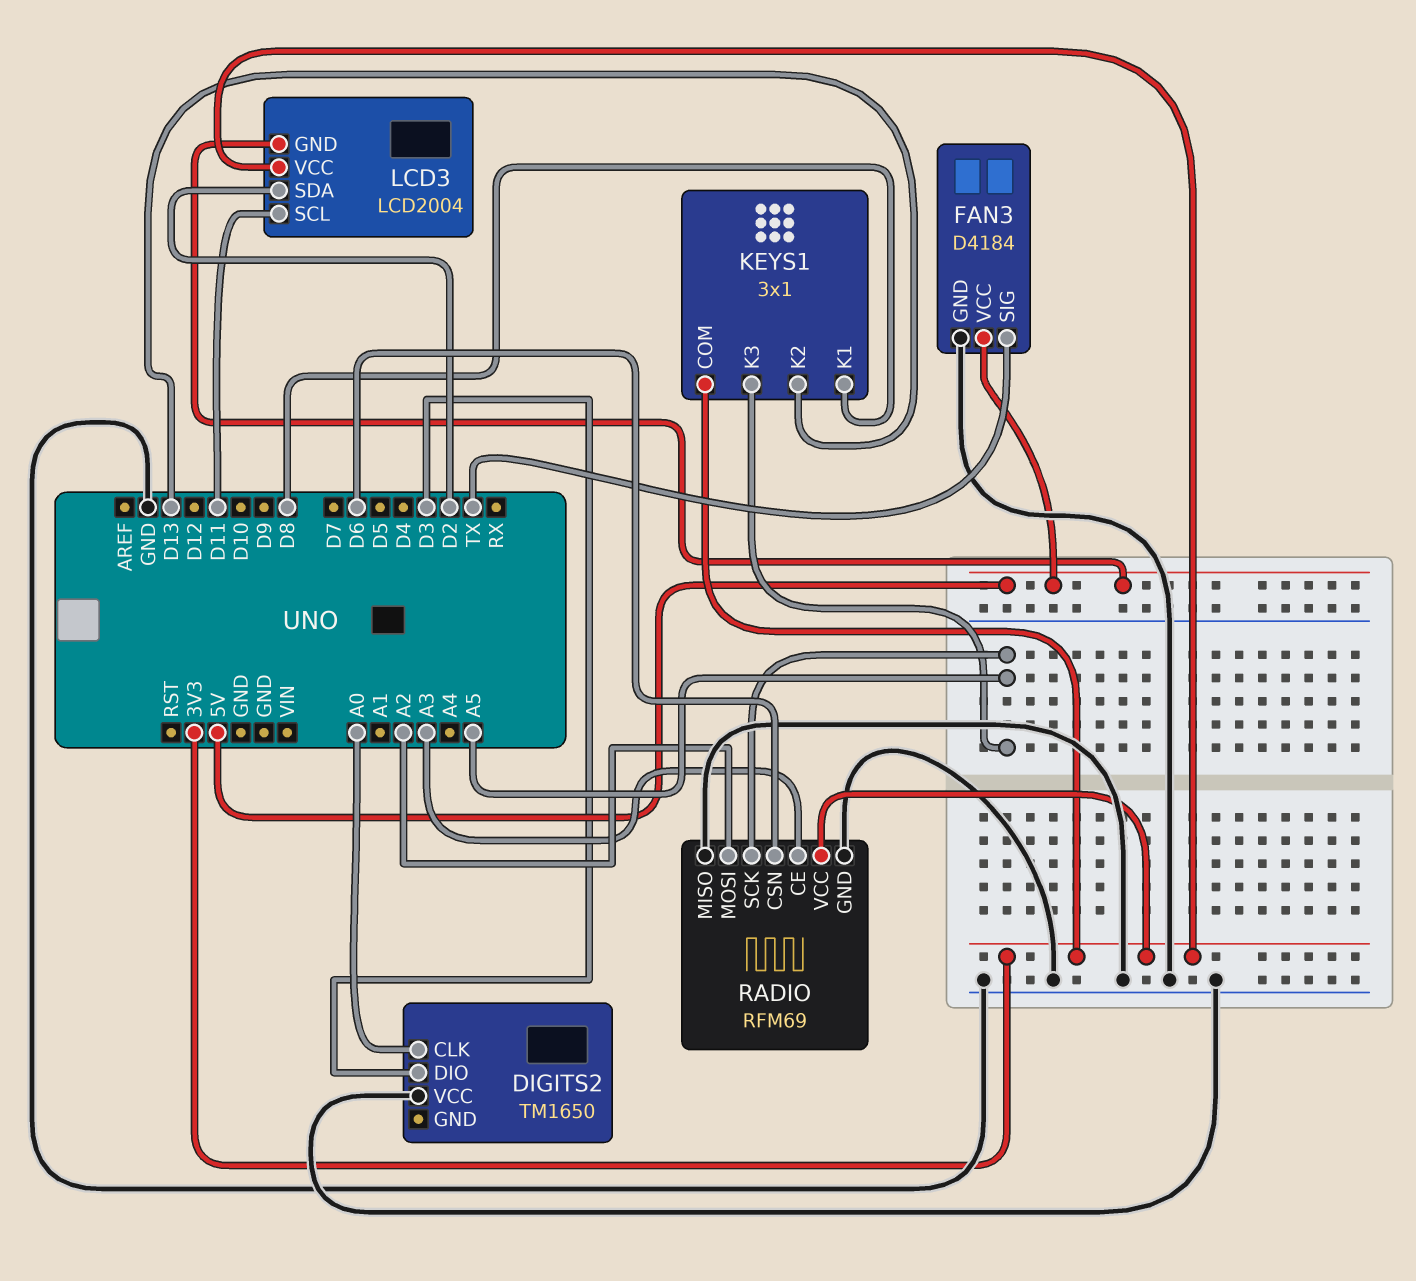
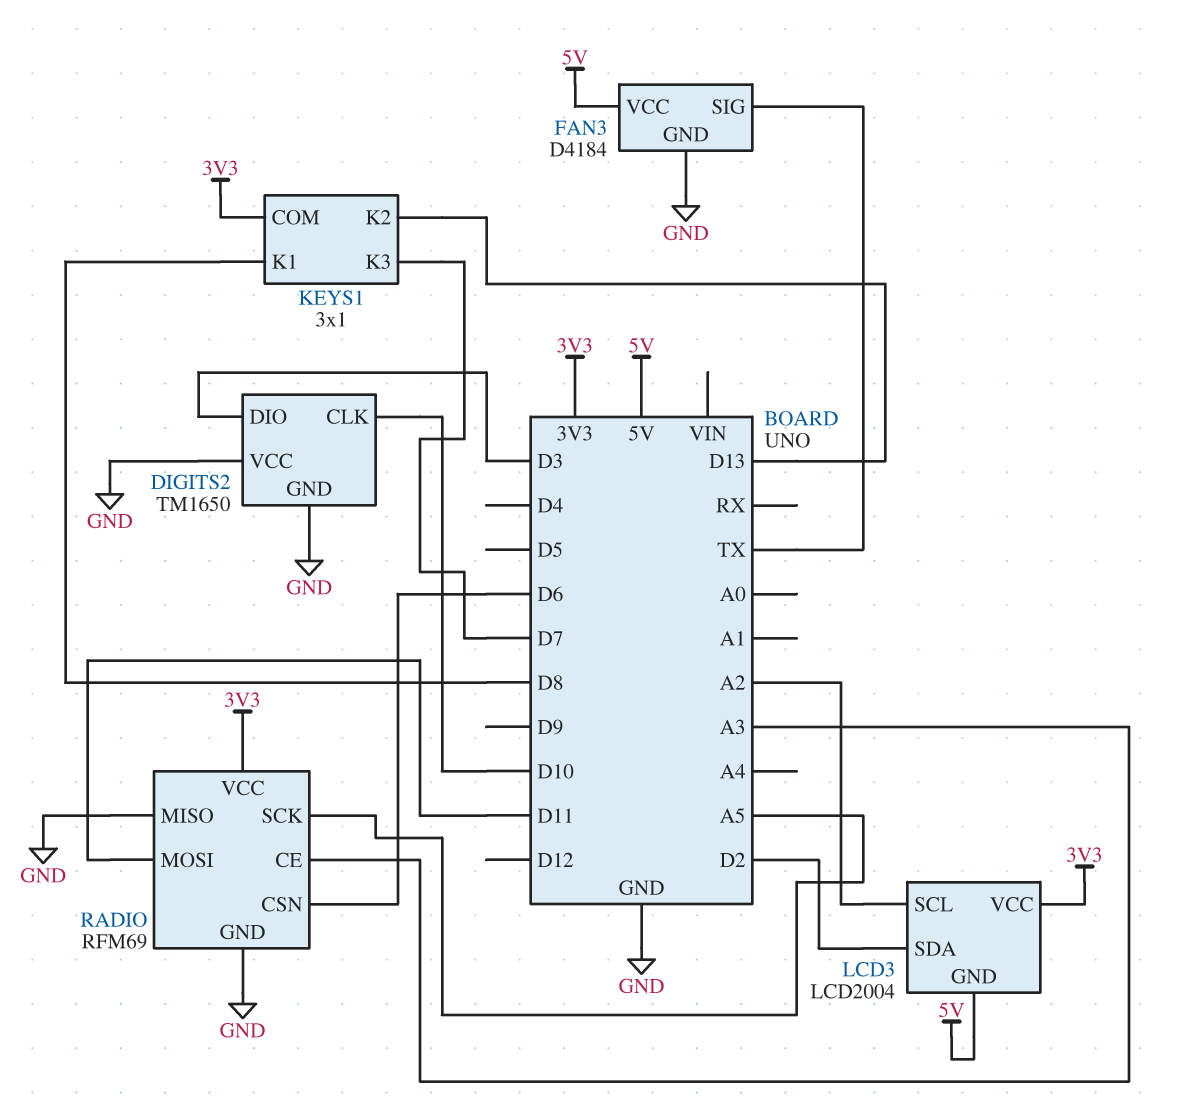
DIGITS2 pin CLK: A0 -> D10
DIGITS2 pin GND: none -> GND
KEYS1 pin K3: A5 -> D7
LCD3 pin SCL: D11 -> A2
RADIO pin MOSI: A2 -> D11

